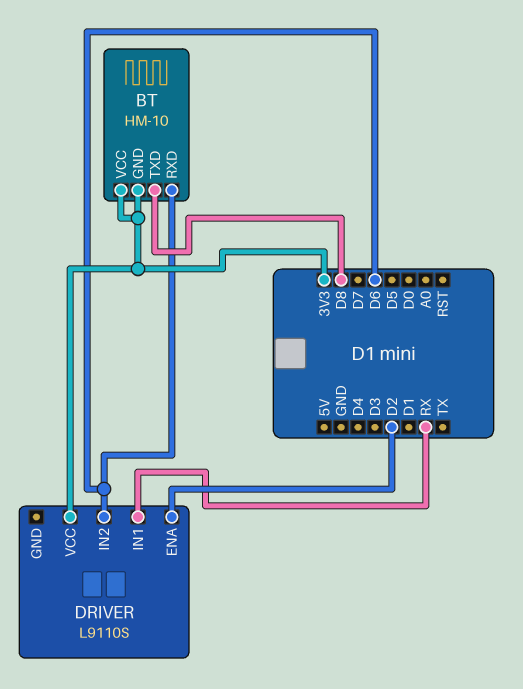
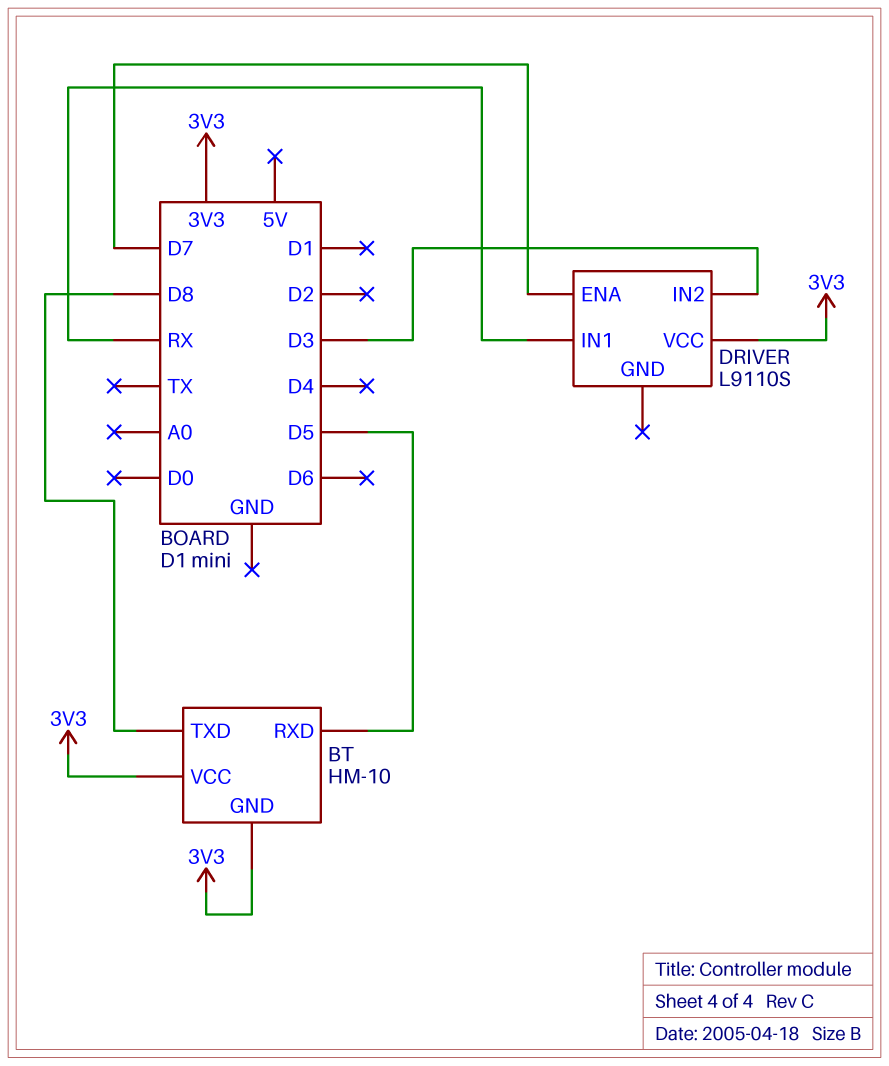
BT pin RXD: D6 -> D5
DRIVER pin ENA: D2 -> D7
DRIVER pin IN2: D6 -> D3

